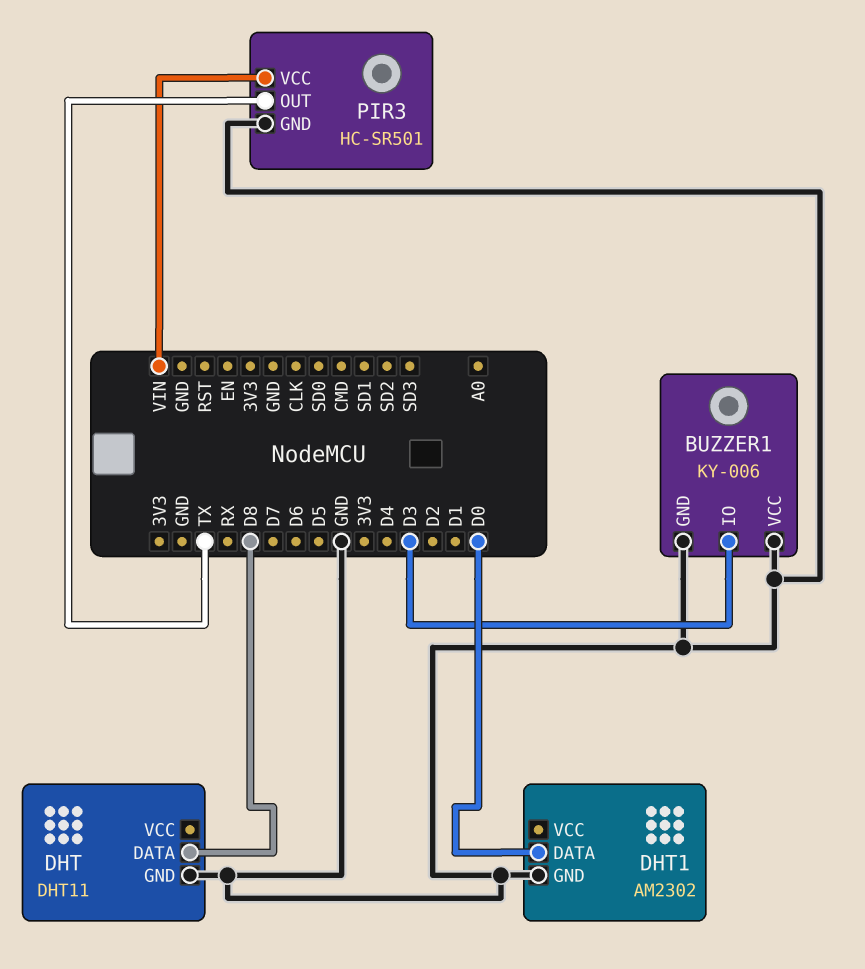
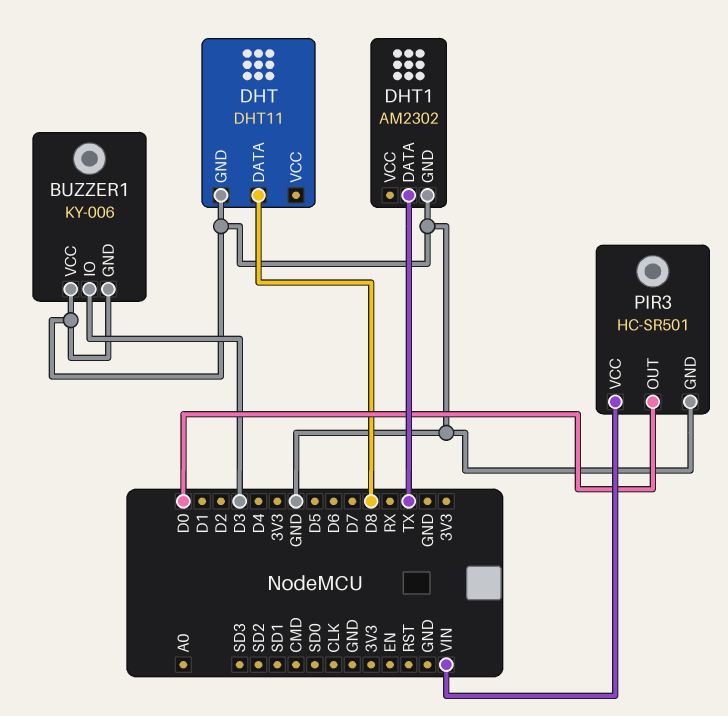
DHT1 pin DATA: D0 -> TX
PIR3 pin OUT: TX -> D0

